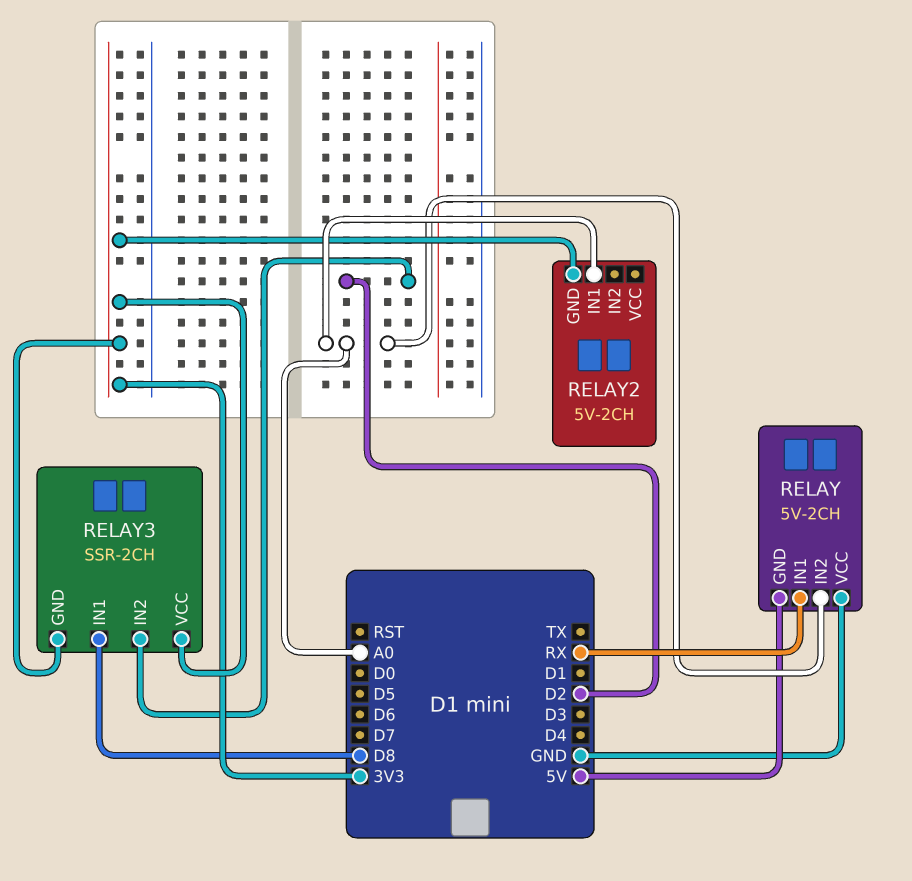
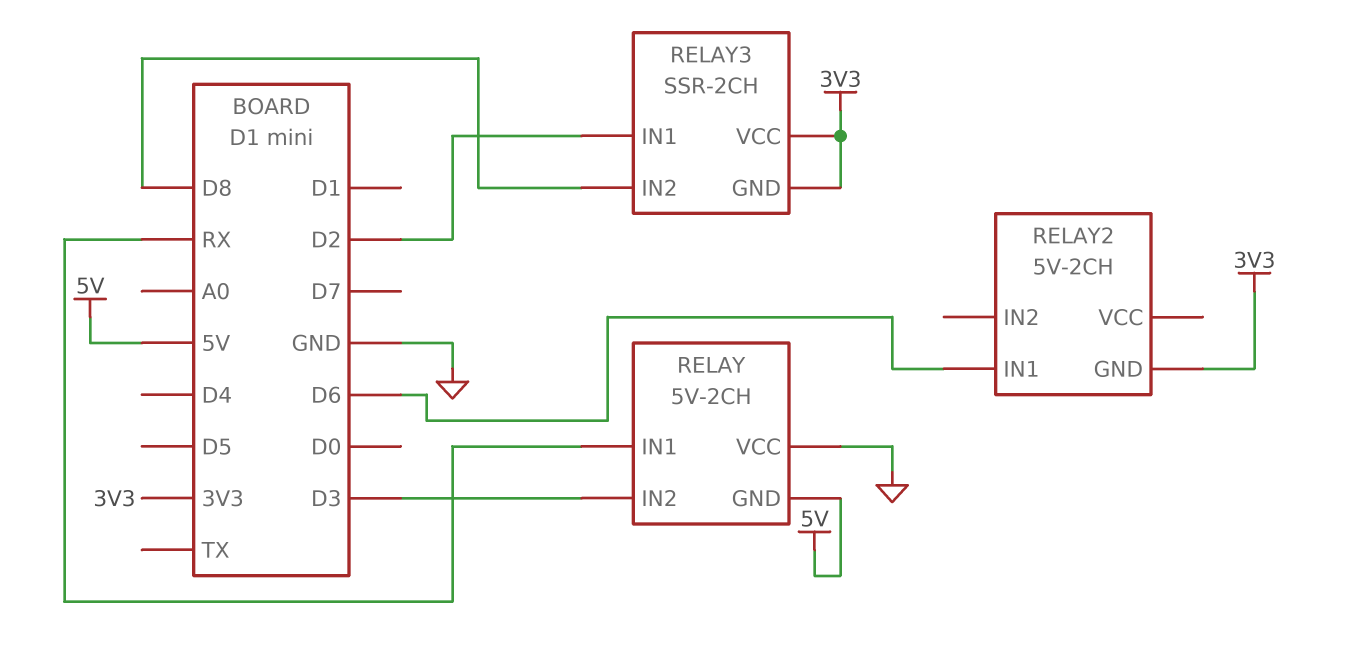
RELAY pin IN2: A0 -> D3
RELAY2 pin IN1: A0 -> D6
RELAY3 pin IN1: D8 -> D2
RELAY3 pin IN2: D2 -> D8

